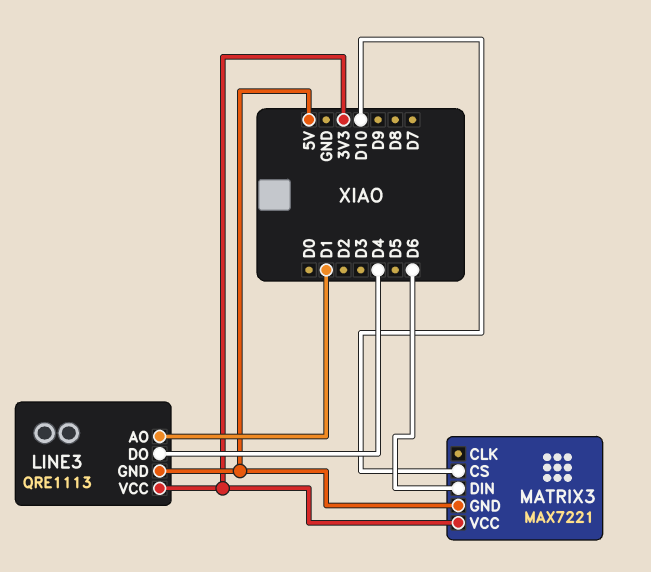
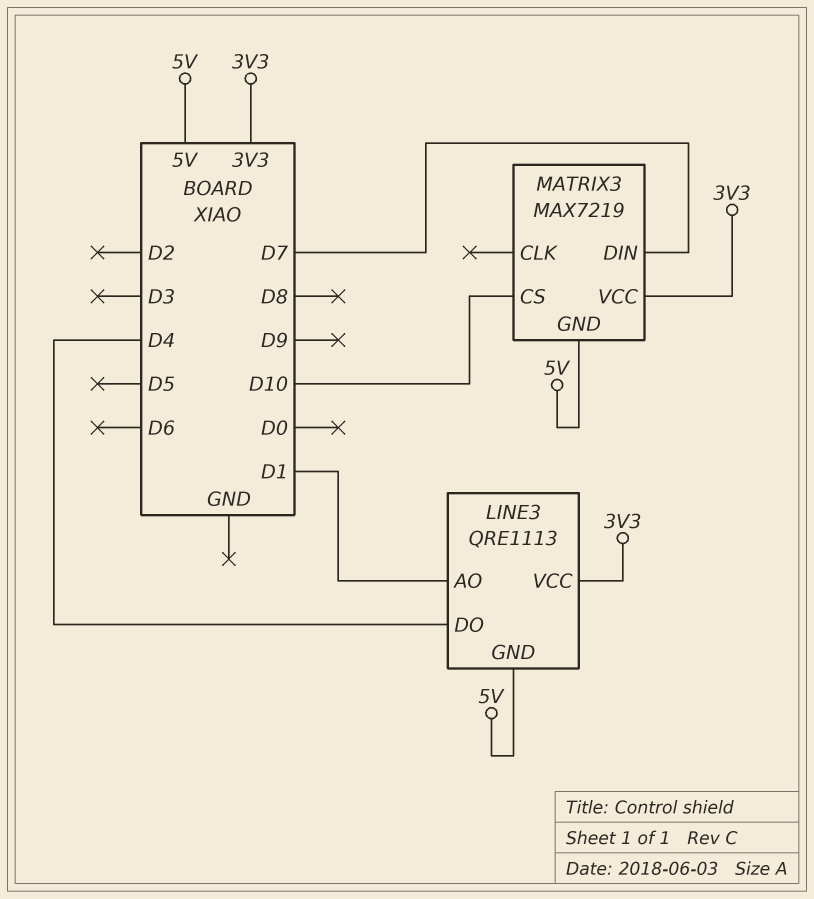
MATRIX3: MAX7221 -> MAX7219
MATRIX3 pin DIN: D6 -> D7

